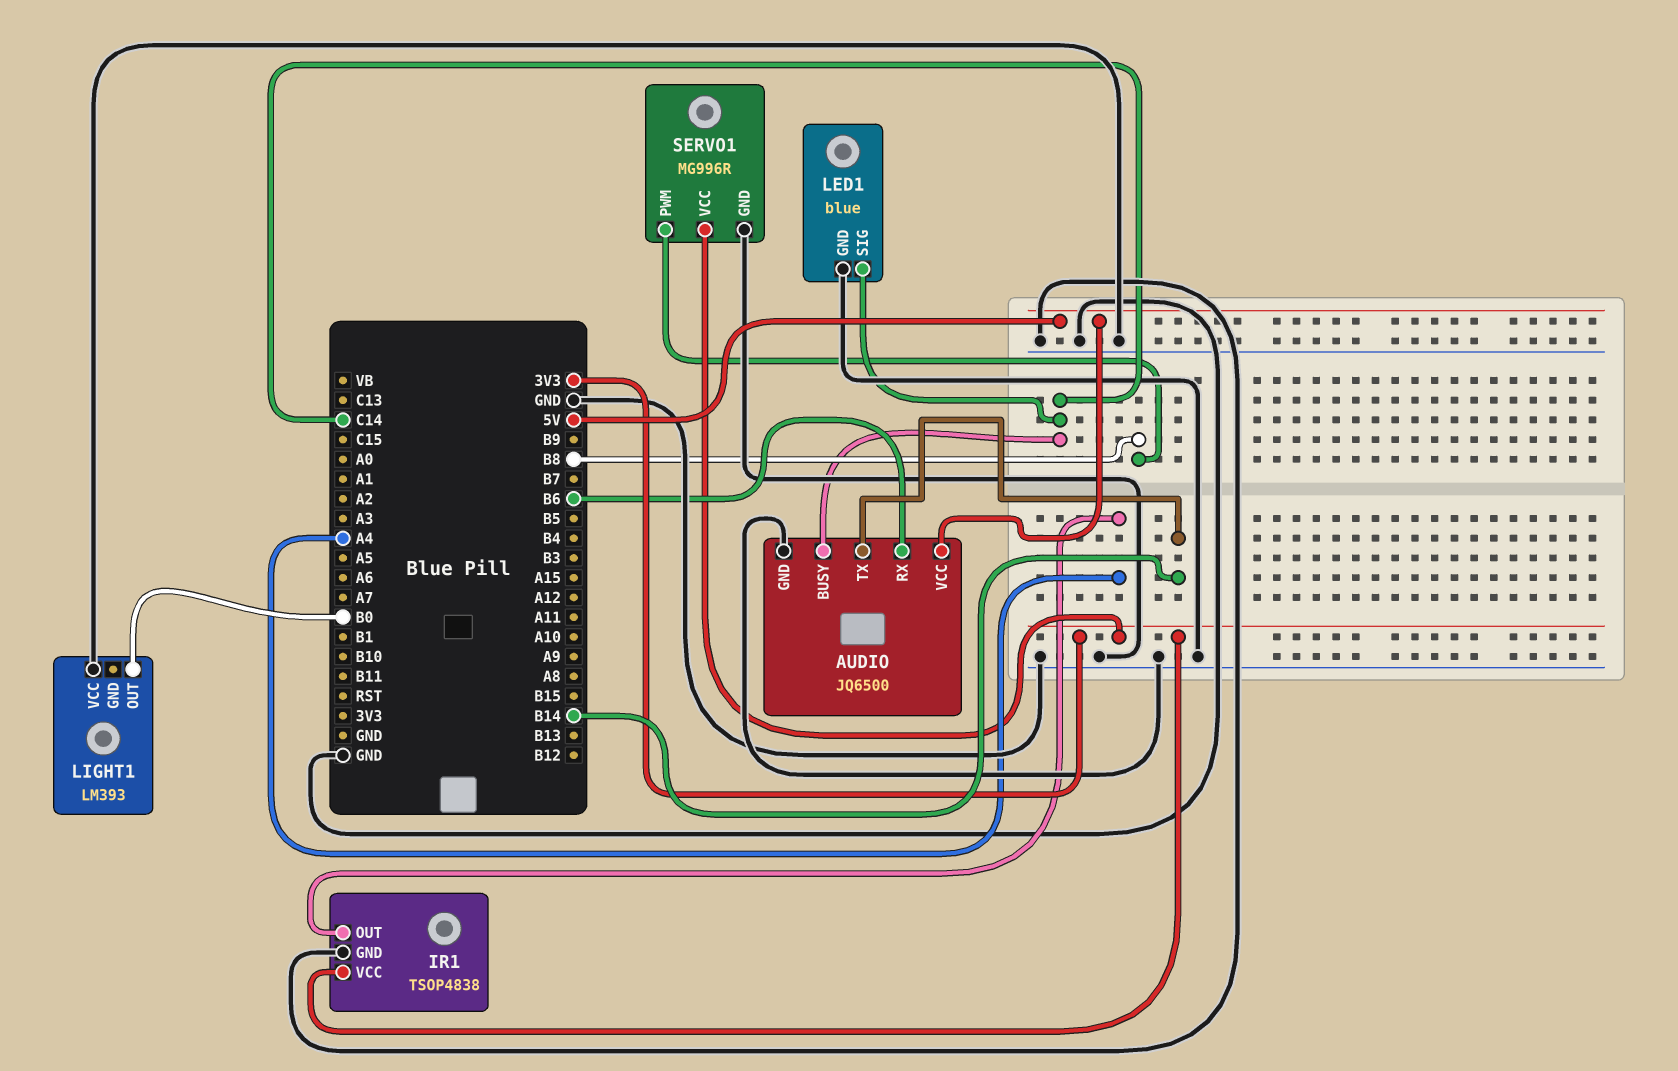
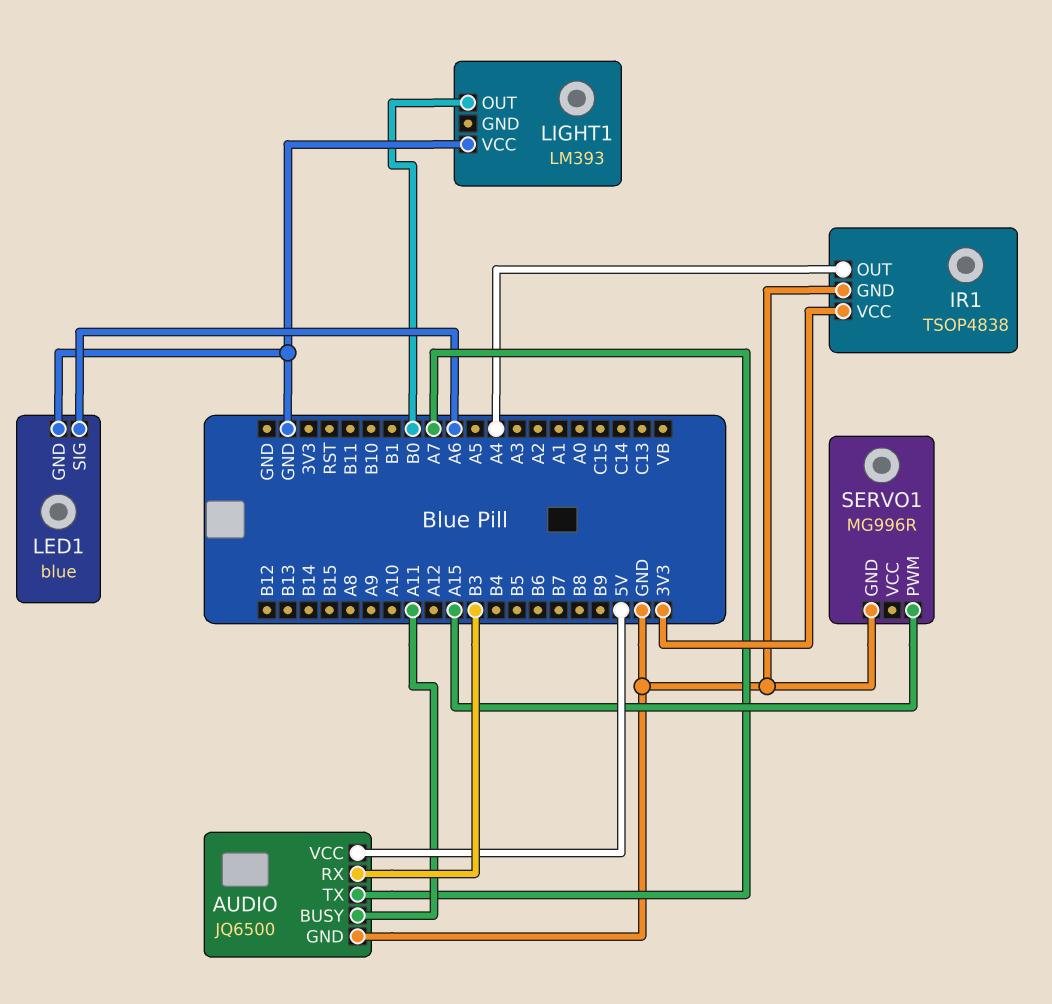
AUDIO pin BUSY: C14 -> A11
AUDIO pin RX: B6 -> B3
AUDIO pin TX: B14 -> A7
LED1 pin SIG: C14 -> A6
SERVO1 pin PWM: B8 -> A15
SERVO1 pin VCC: 3V3 -> none

